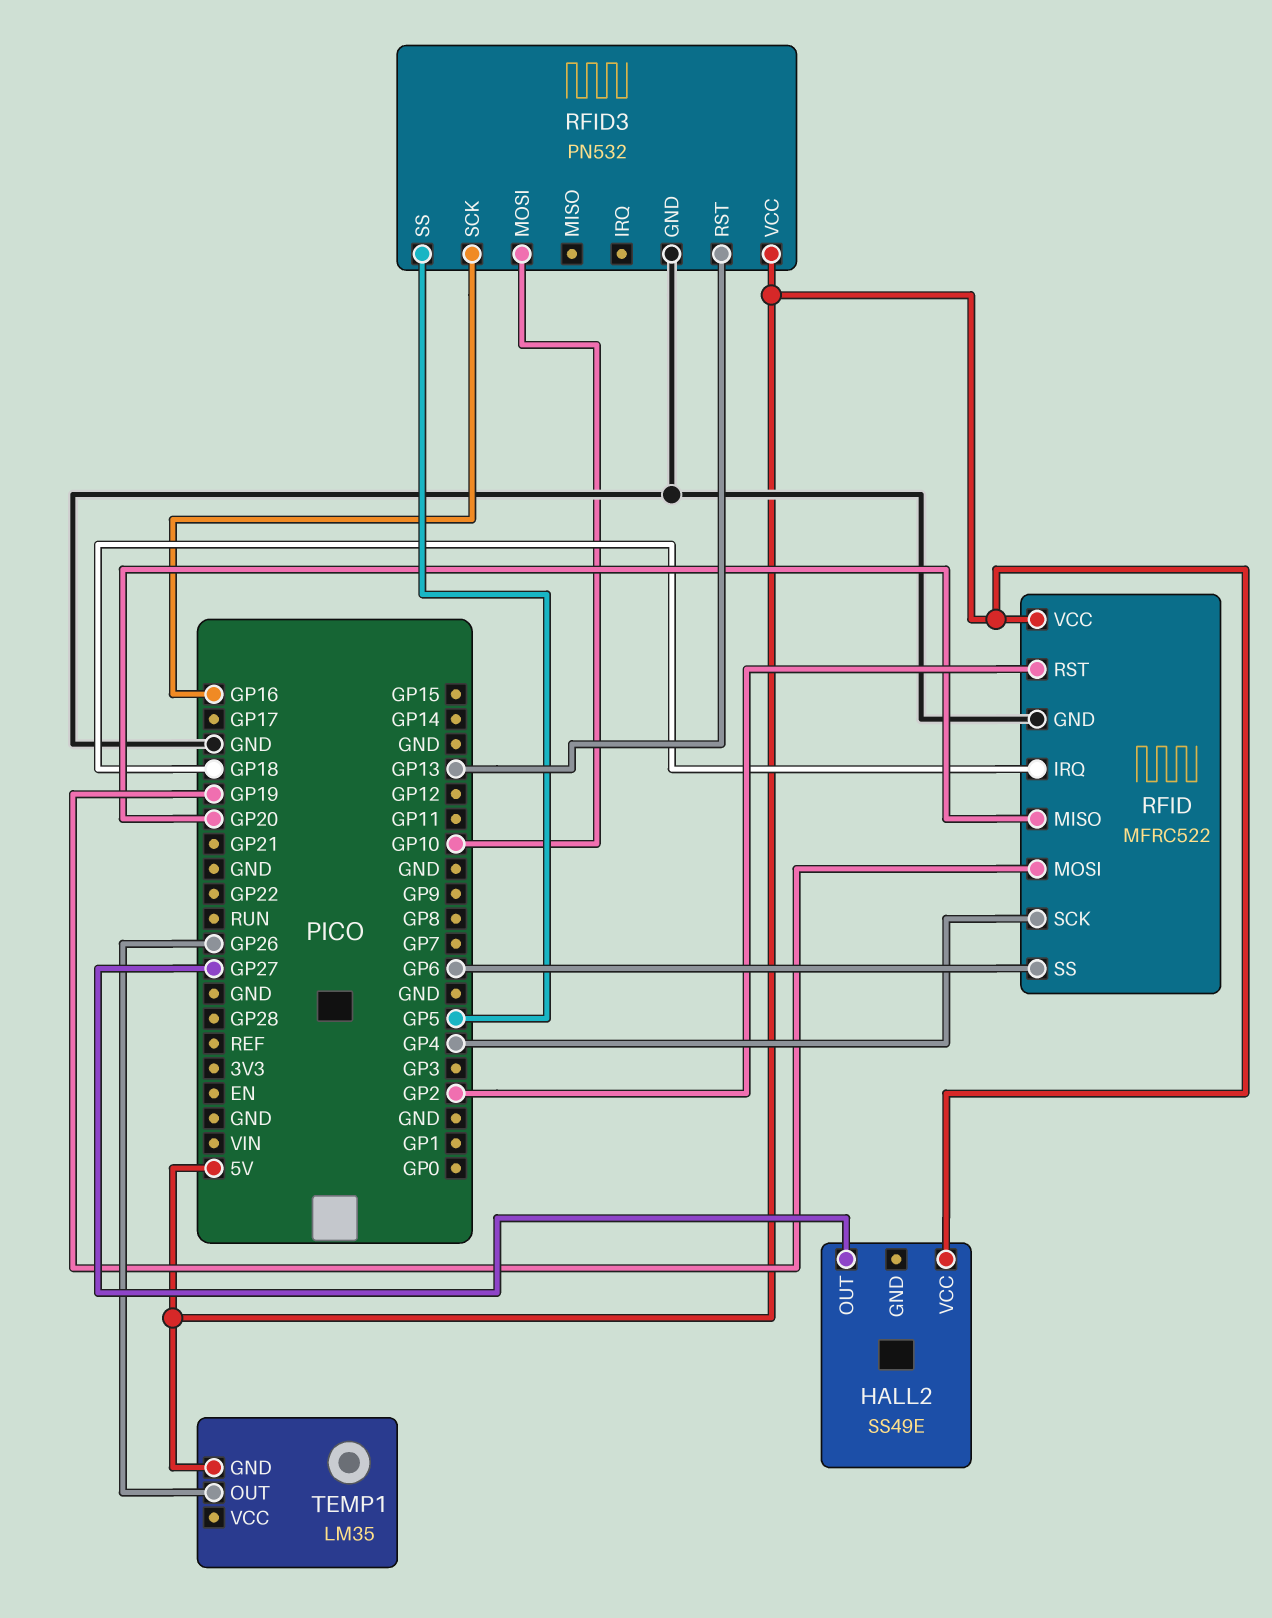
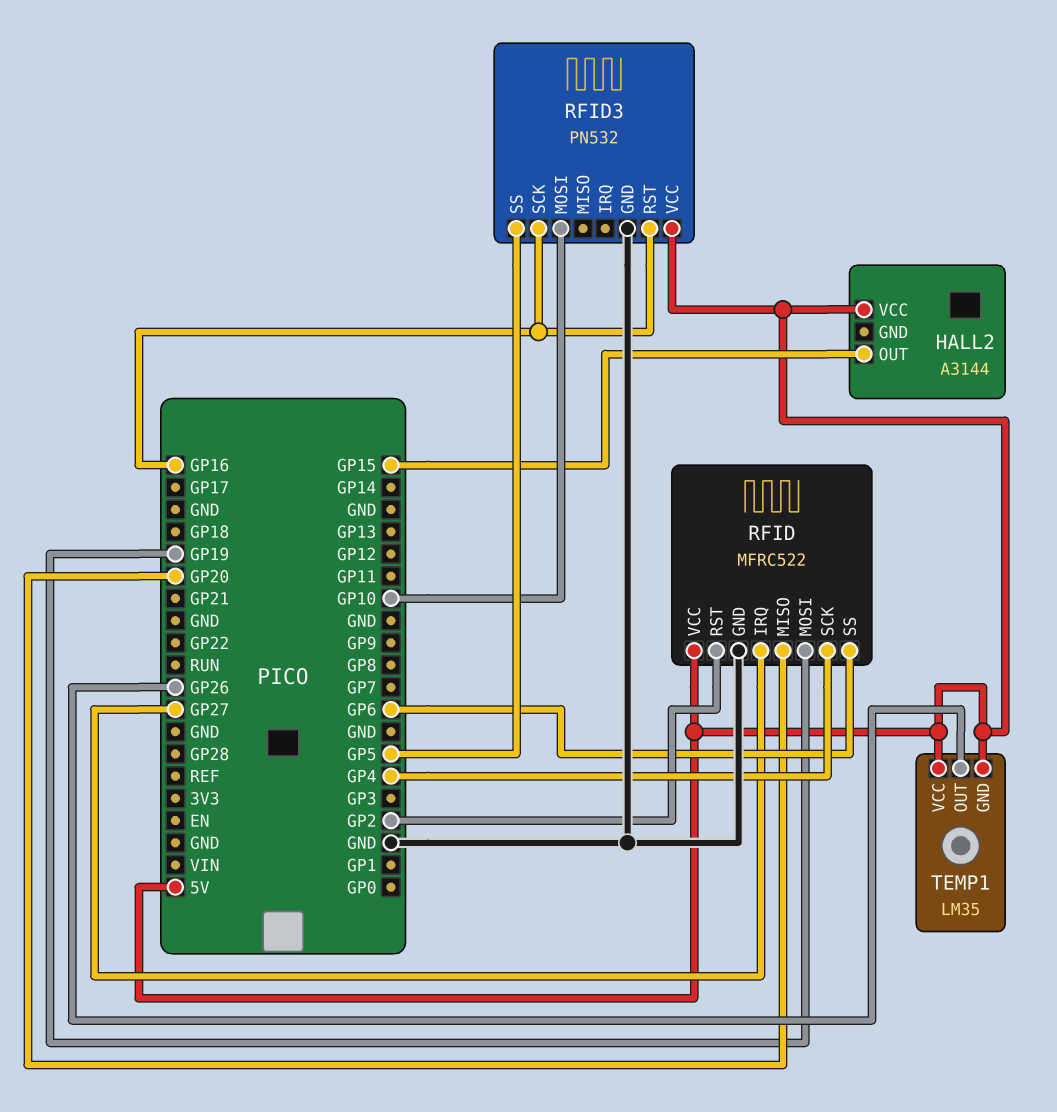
HALL2: SS49E -> A3144
HALL2 pin OUT: GP27 -> GP15
RFID pin IRQ: GP18 -> GP27
RFID3 pin RST: GP13 -> GP16
TEMP1 pin VCC: none -> 5V

